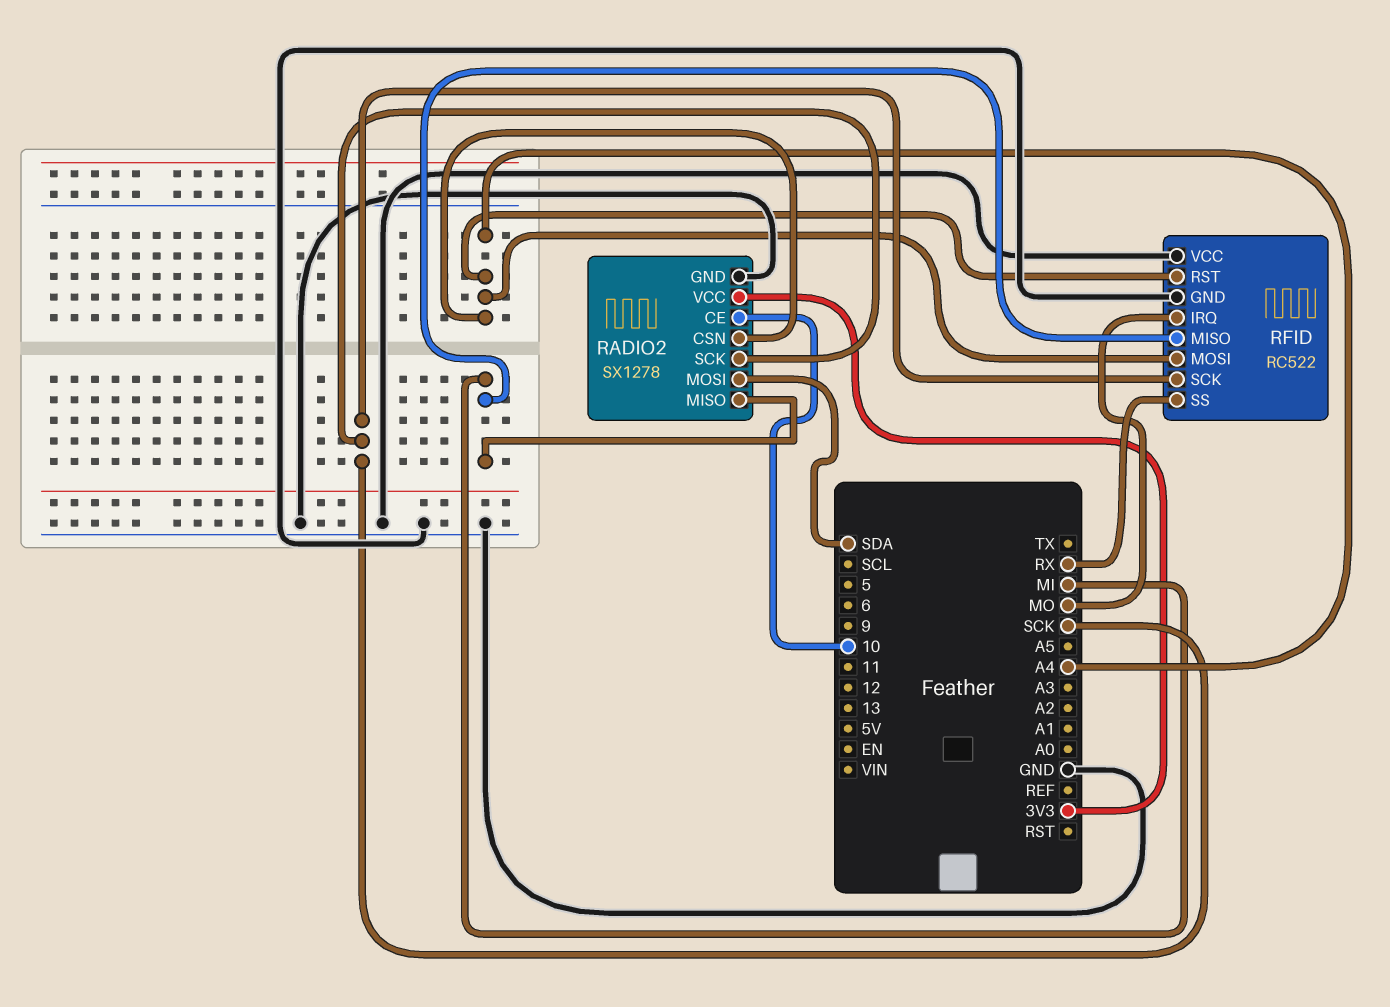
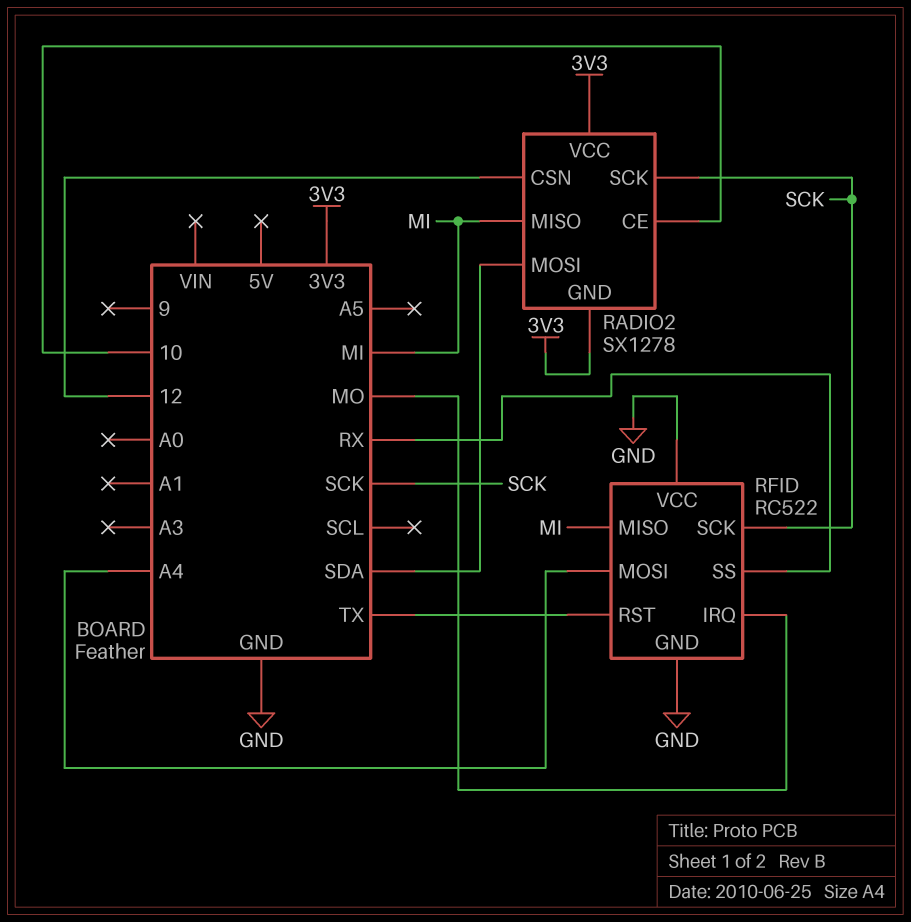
RADIO2 pin CSN: A4 -> 12
RADIO2 pin GND: GND -> 3V3
RFID pin RST: A4 -> TX

